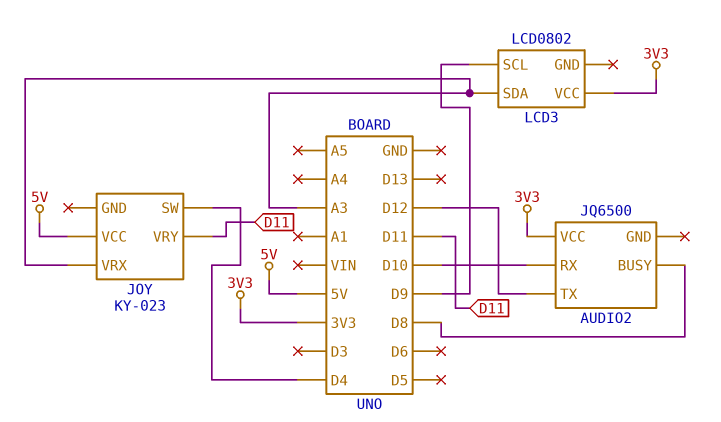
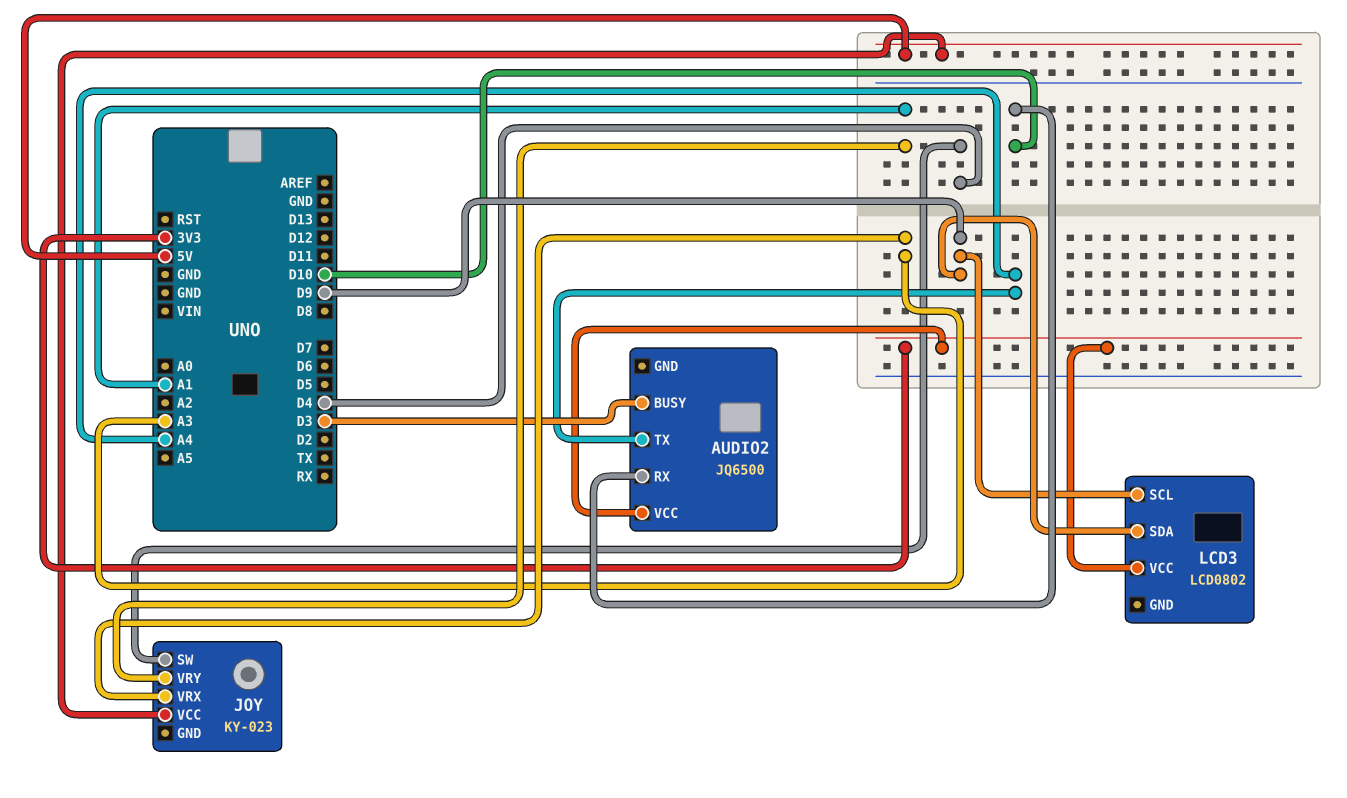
AUDIO2 pin BUSY: D8 -> D3
AUDIO2 pin TX: D12 -> A4
JOY pin VRY: D11 -> A1
LCD3 pin SDA: A3 -> D9

